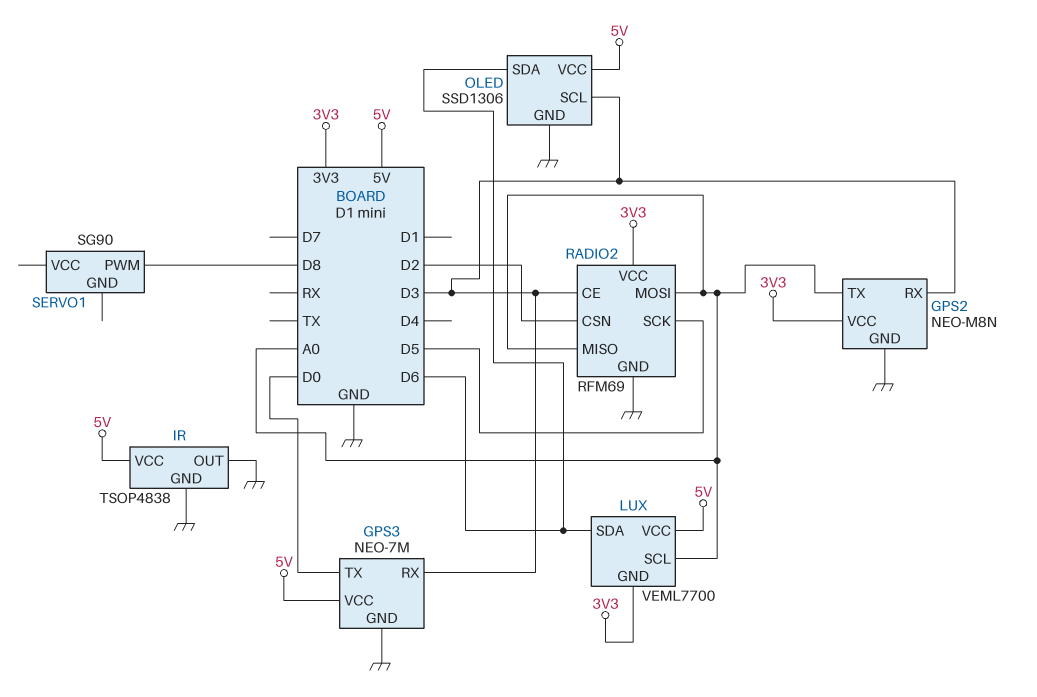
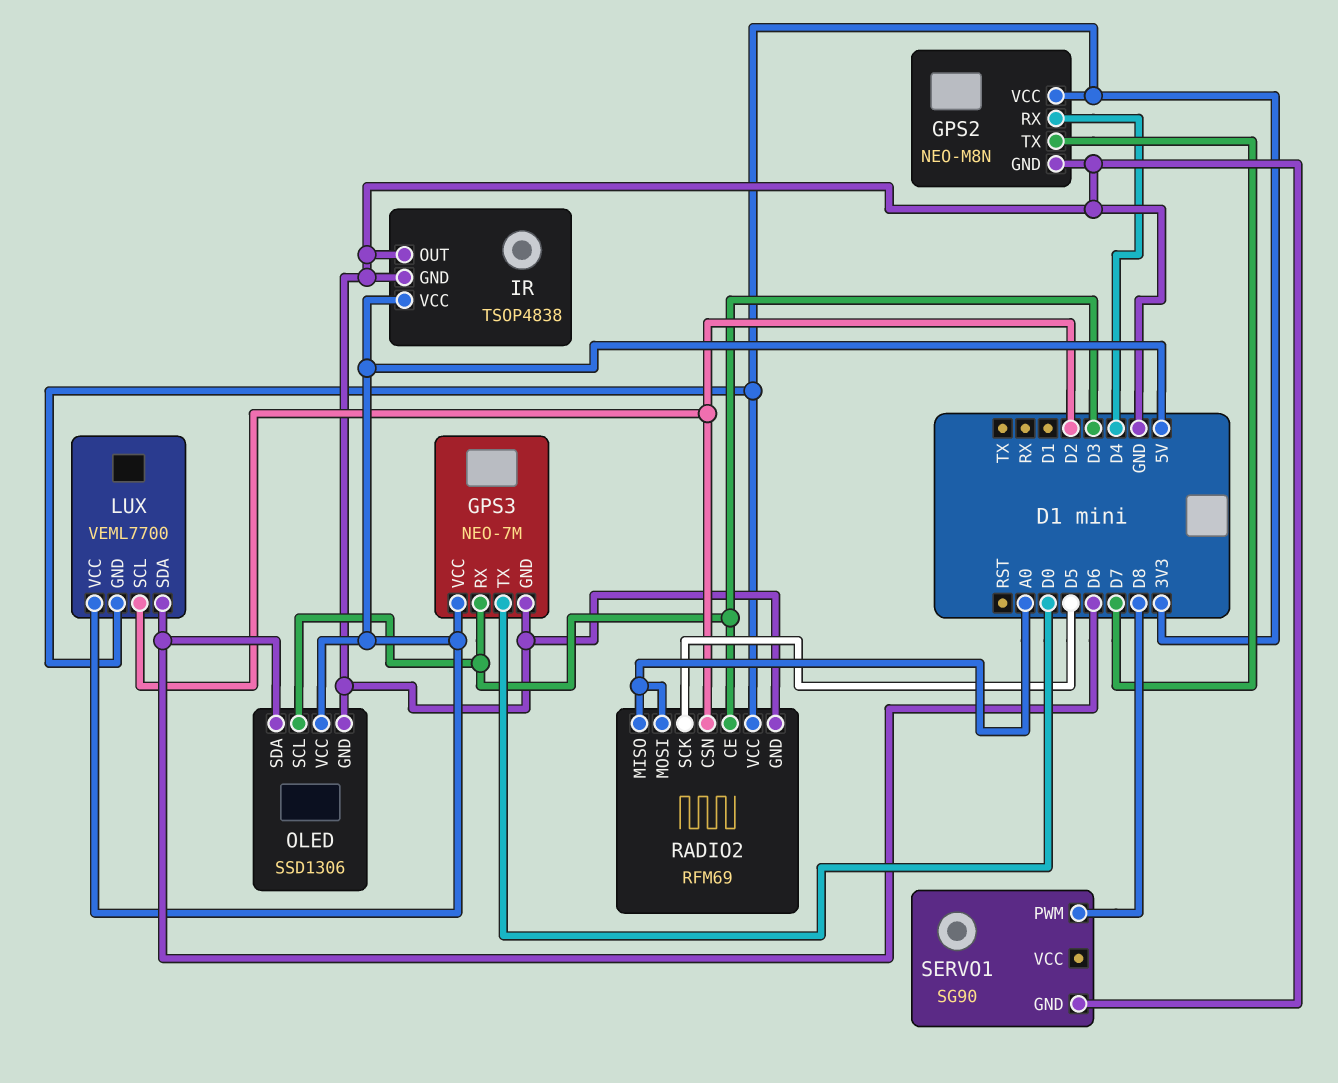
GPS2 pin RX: D3 -> D4
GPS2 pin TX: A0 -> D7
LUX pin SCL: A0 -> D2
SERVO1 pin GND: none -> GND

